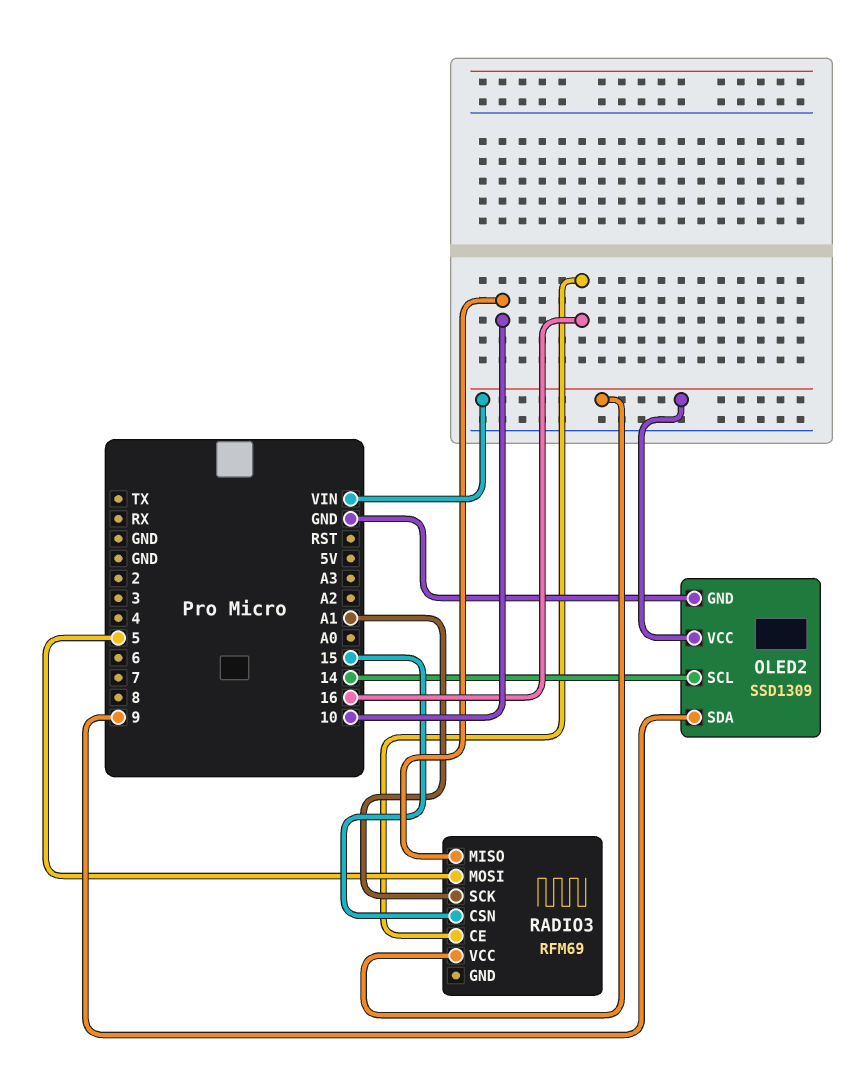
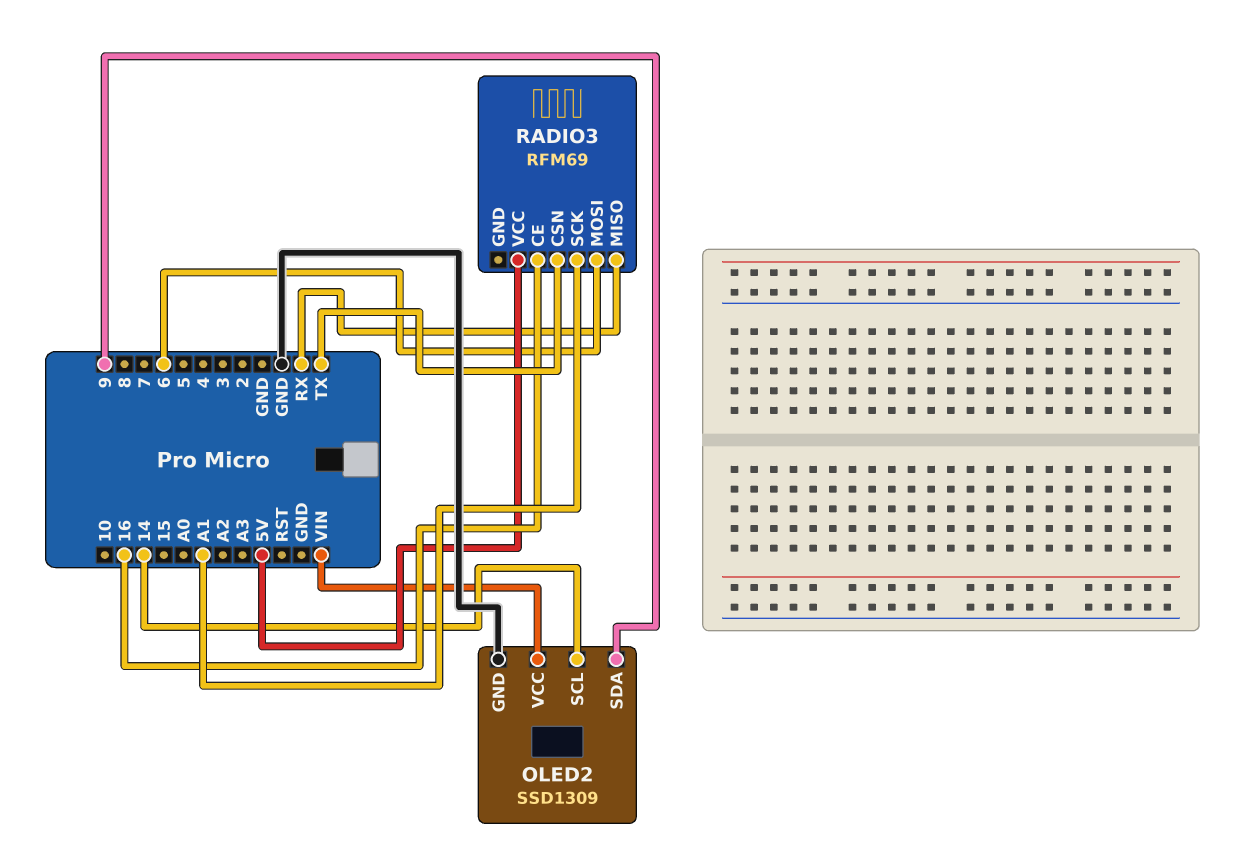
RADIO3 pin CSN: 15 -> TX
RADIO3 pin MISO: 10 -> RX
RADIO3 pin MOSI: 5 -> 6
RADIO3 pin VCC: VIN -> 5V

